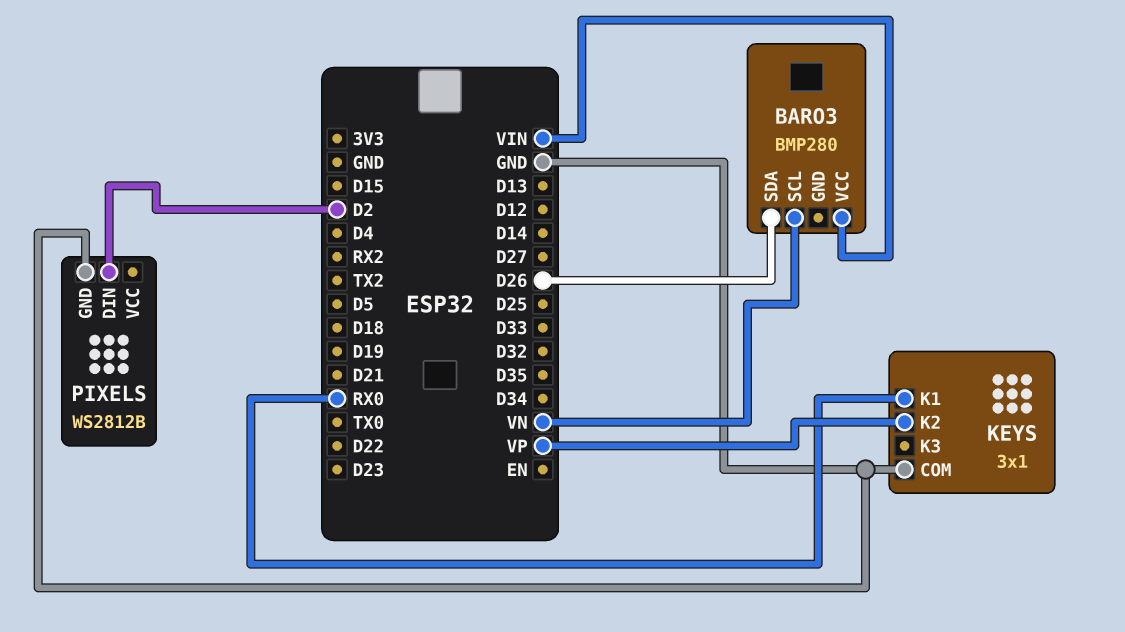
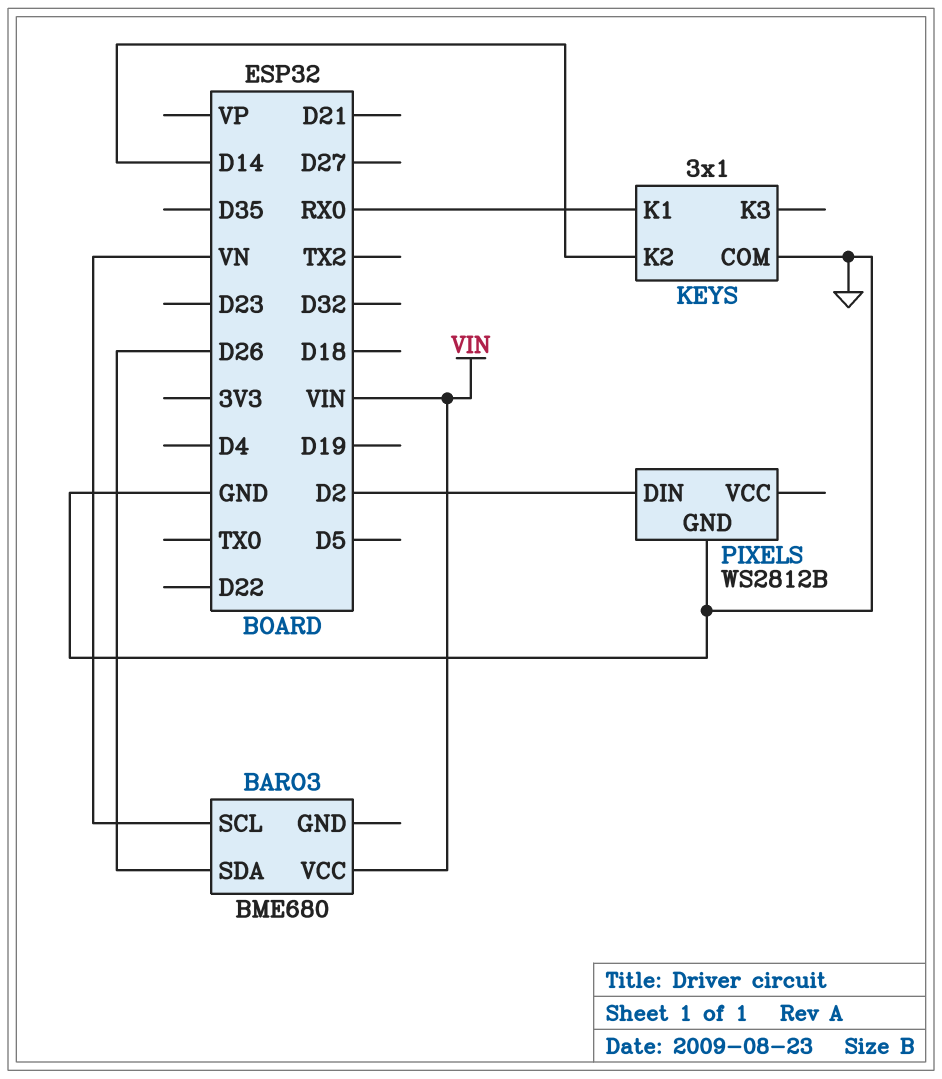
BARO3: BMP280 -> BME680
KEYS pin K2: VP -> D14

